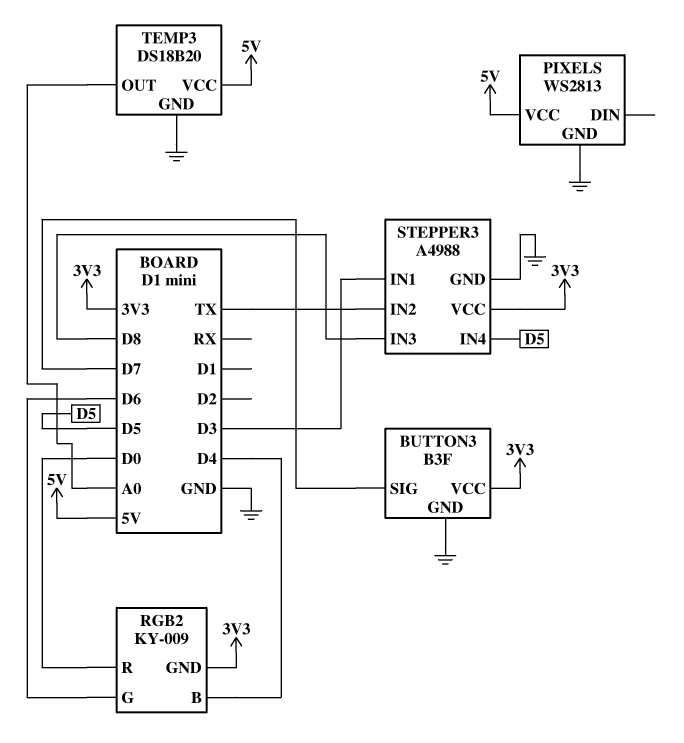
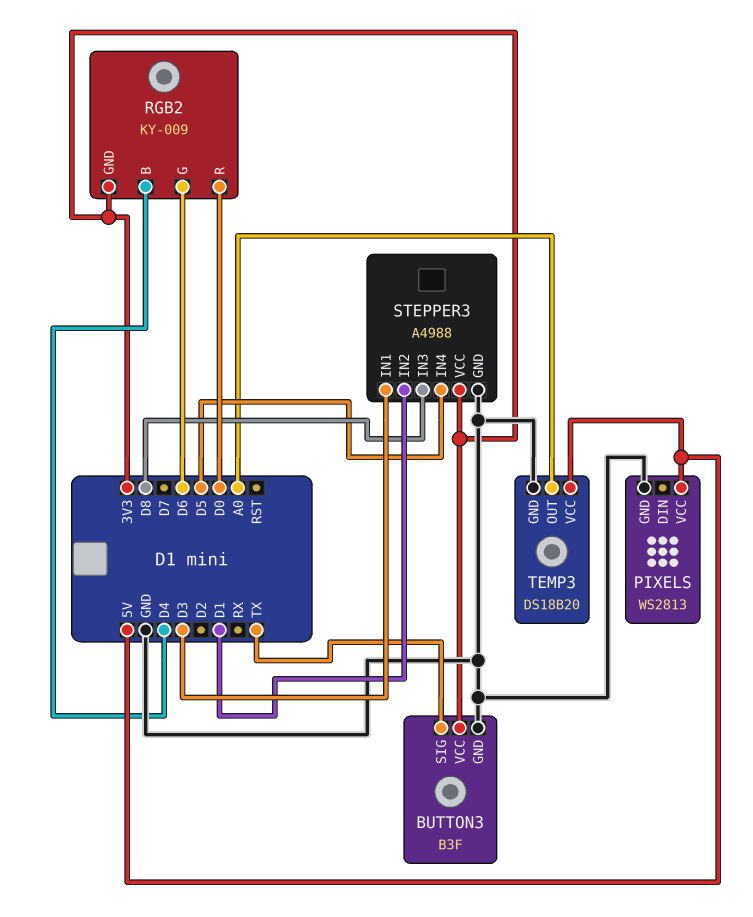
BUTTON3 pin SIG: D7 -> TX
STEPPER3 pin IN2: TX -> D1

